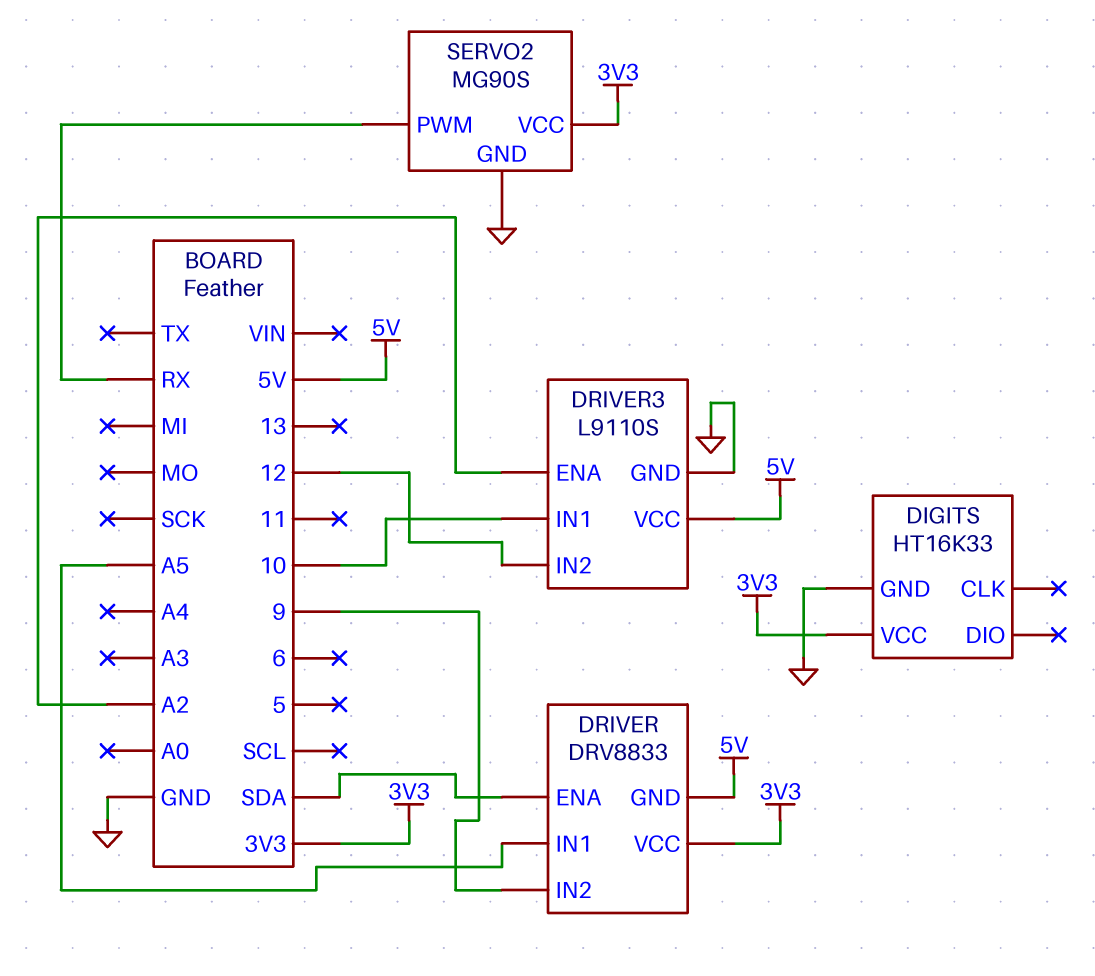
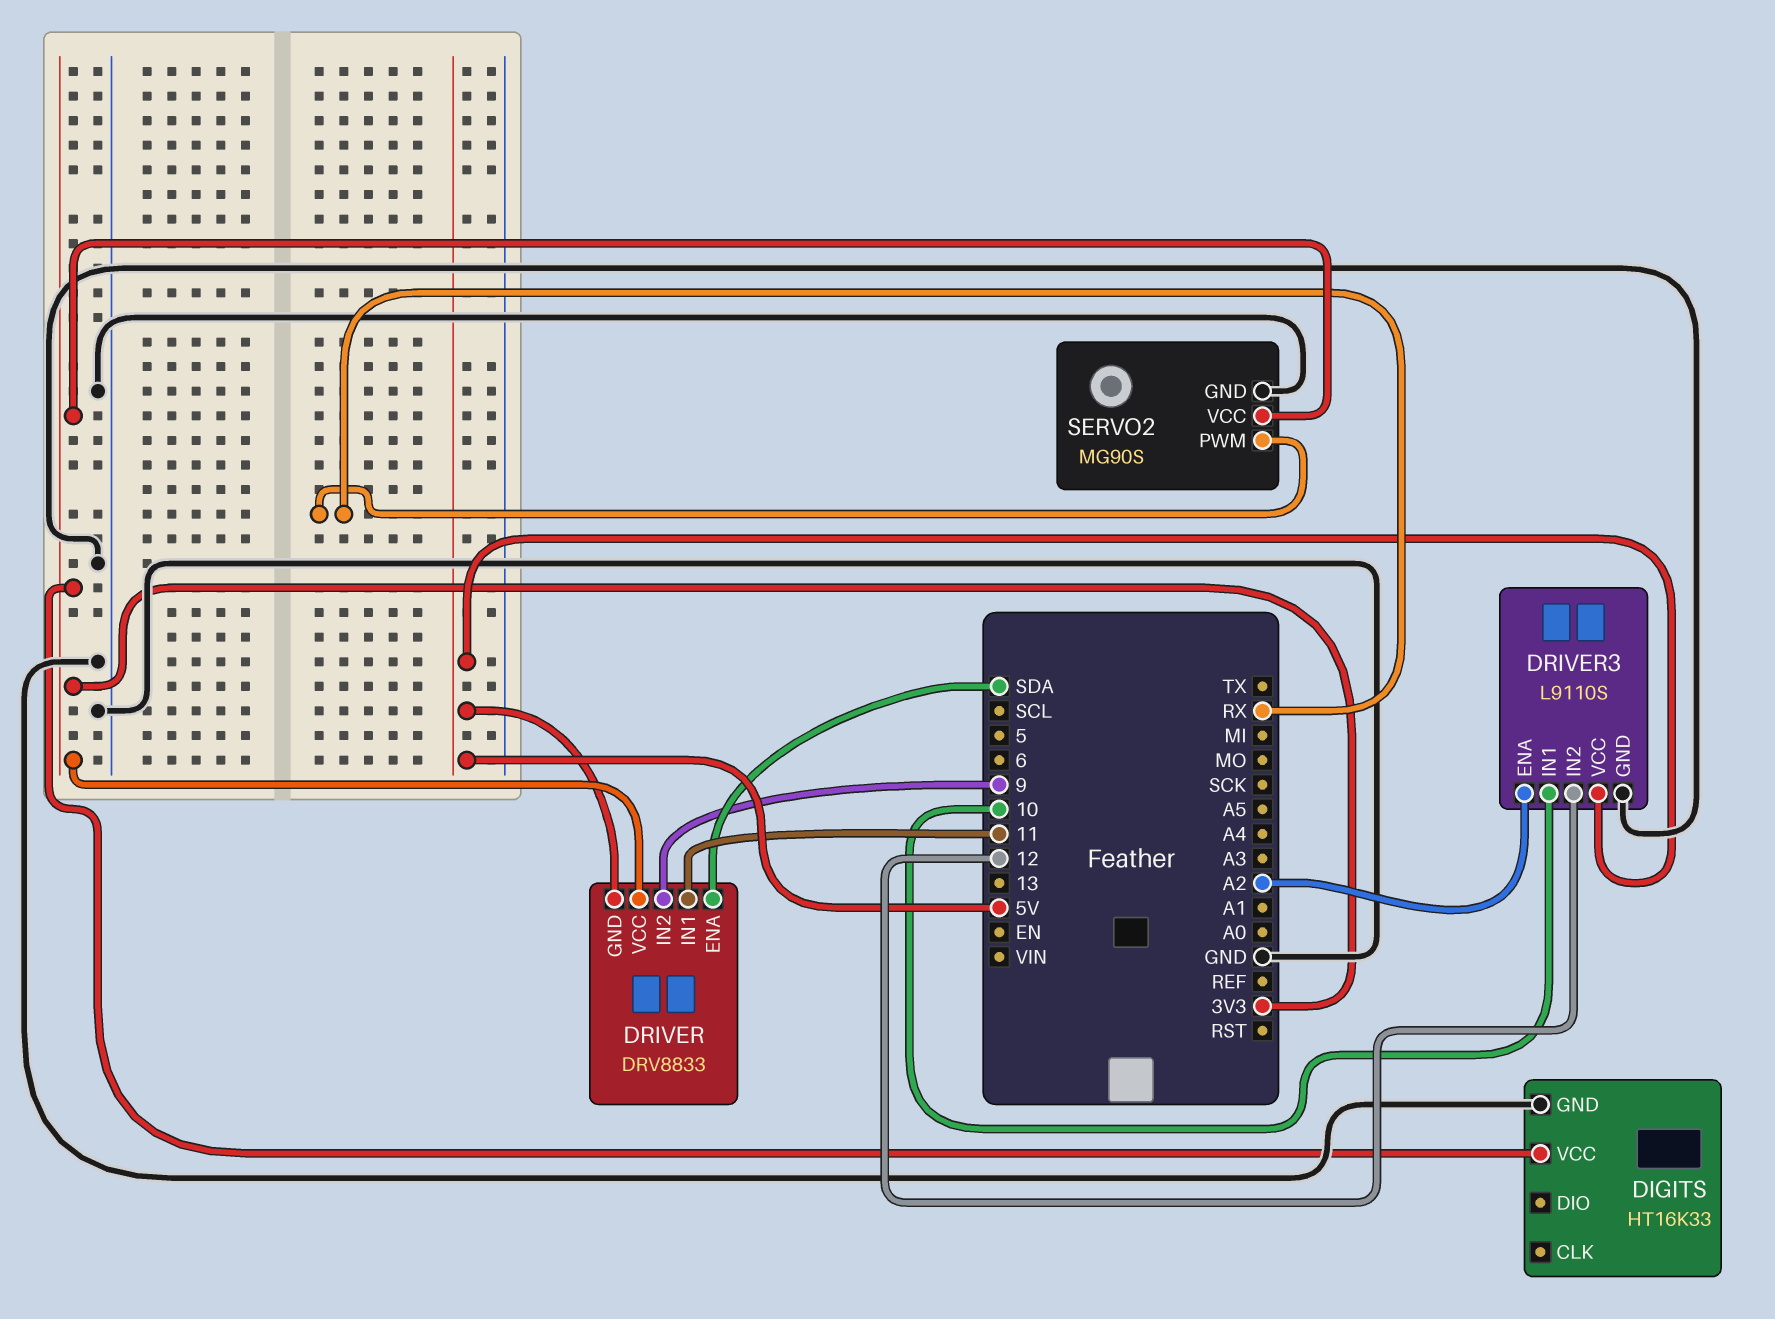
DRIVER pin IN1: A5 -> 11

